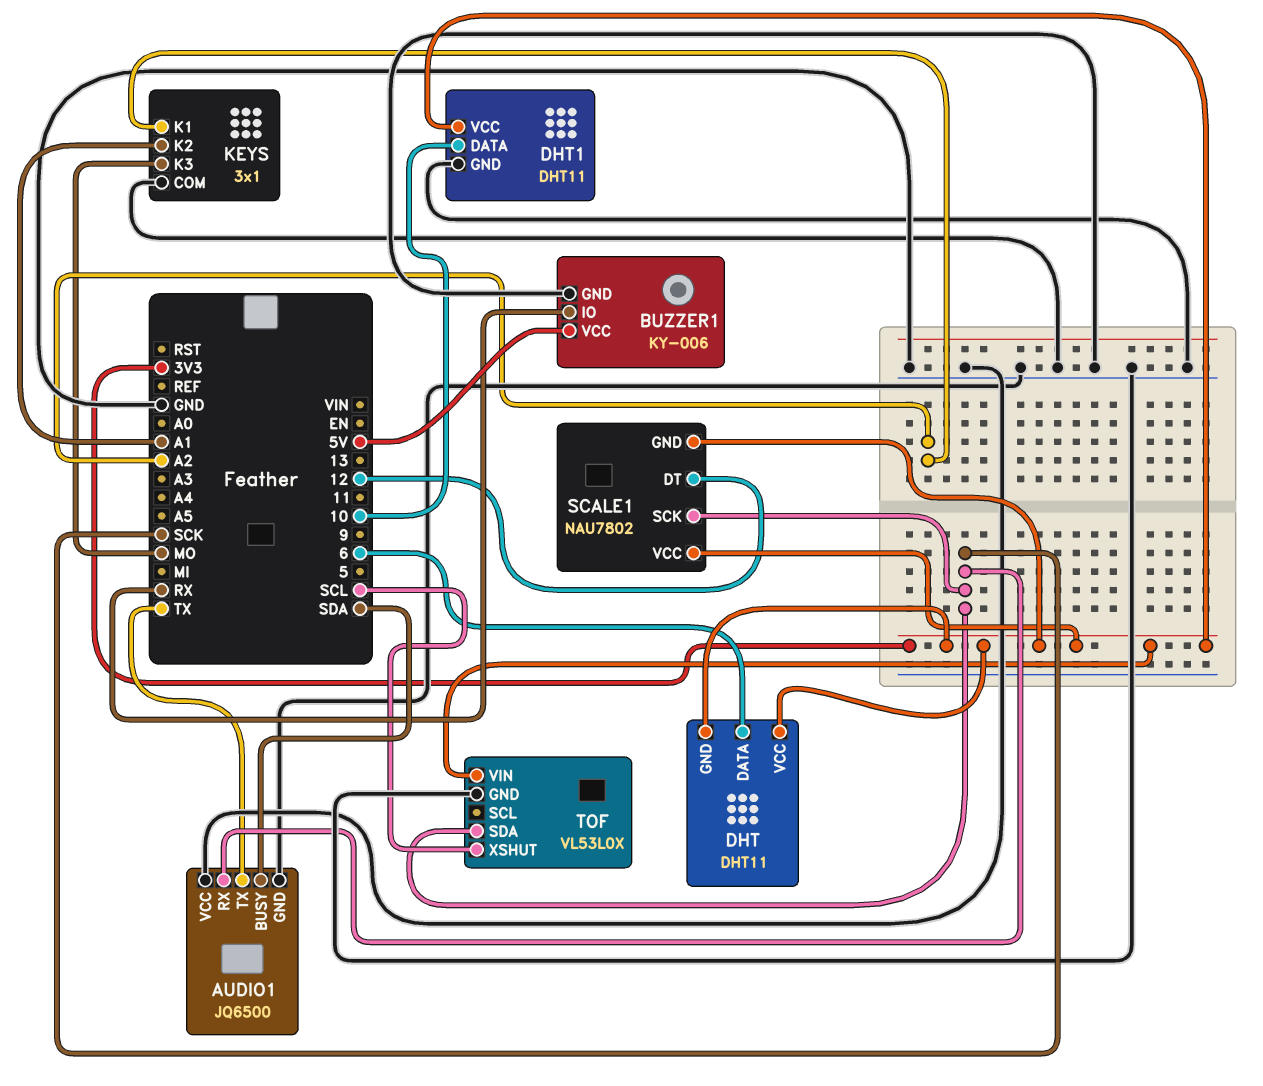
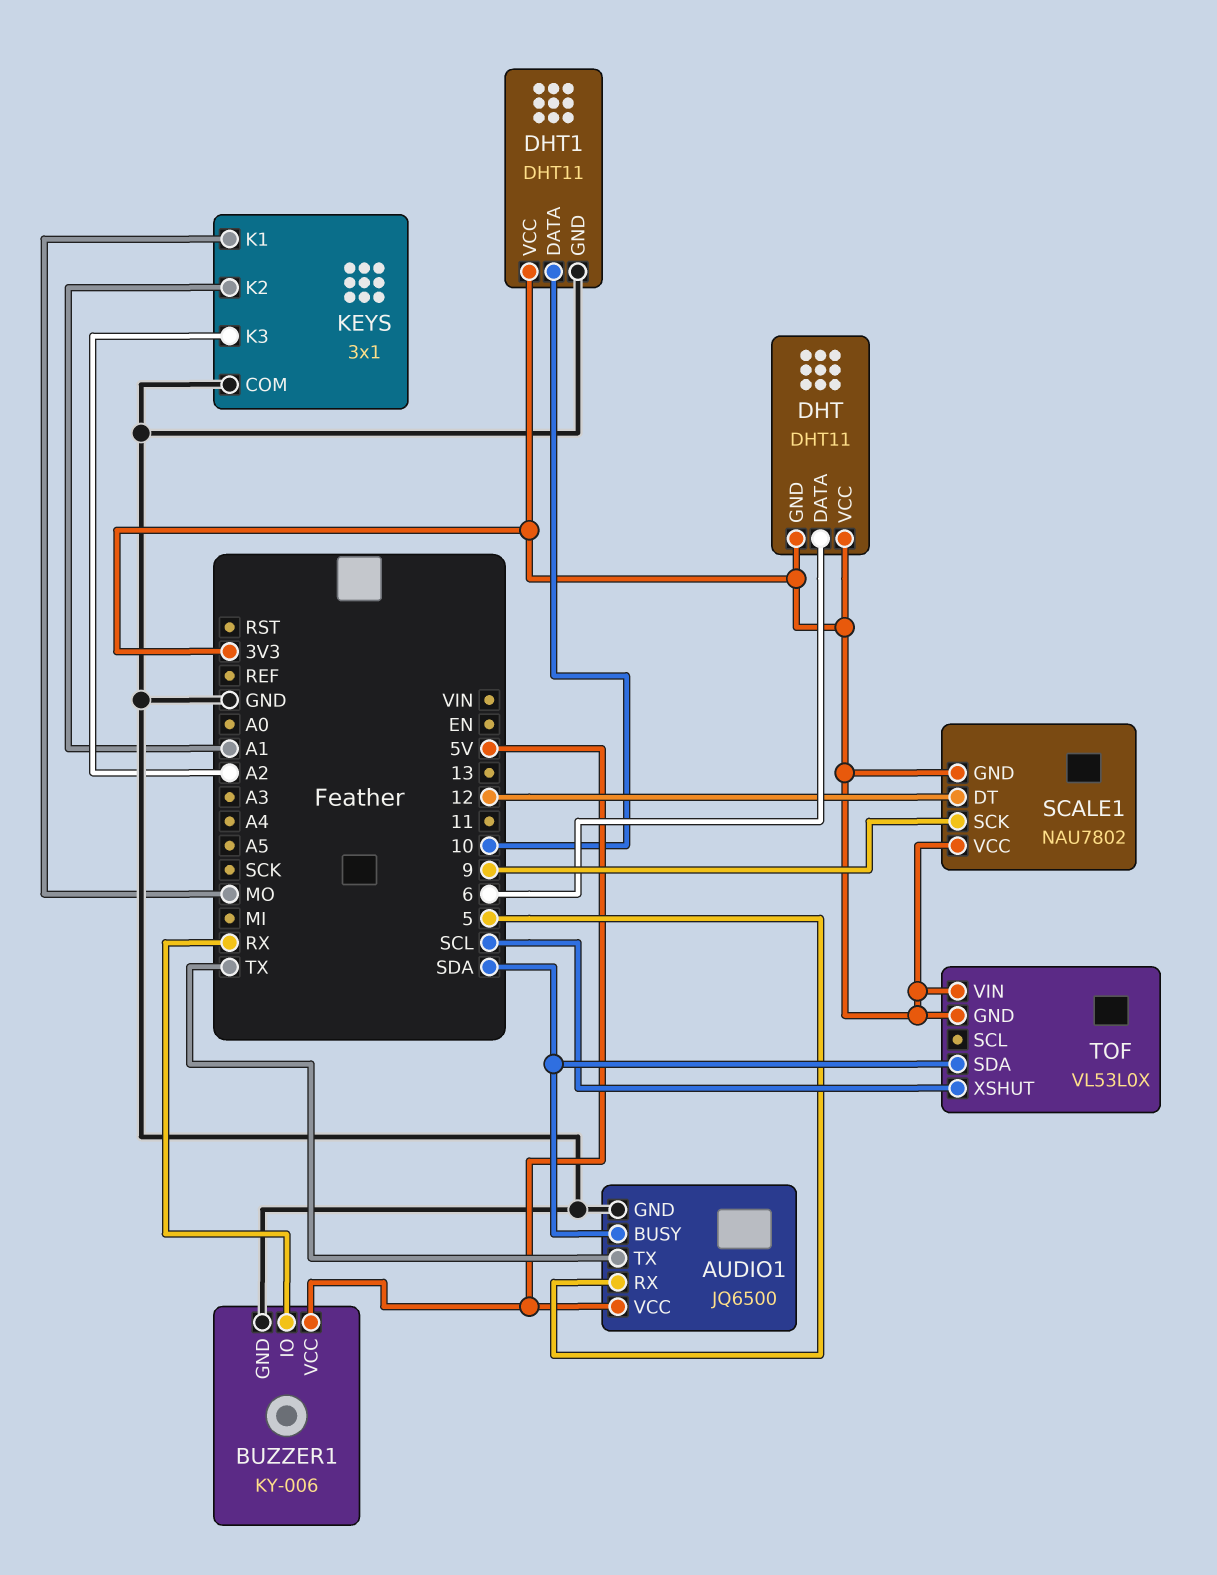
AUDIO1 pin RX: SCK -> 5
AUDIO1 pin VCC: GND -> 5V
KEYS pin K1: A2 -> MO
KEYS pin K3: MO -> A2
SCALE1 pin SCK: SCK -> 9
TOF pin GND: GND -> 3V3
TOF pin SDA: SCK -> SDA

